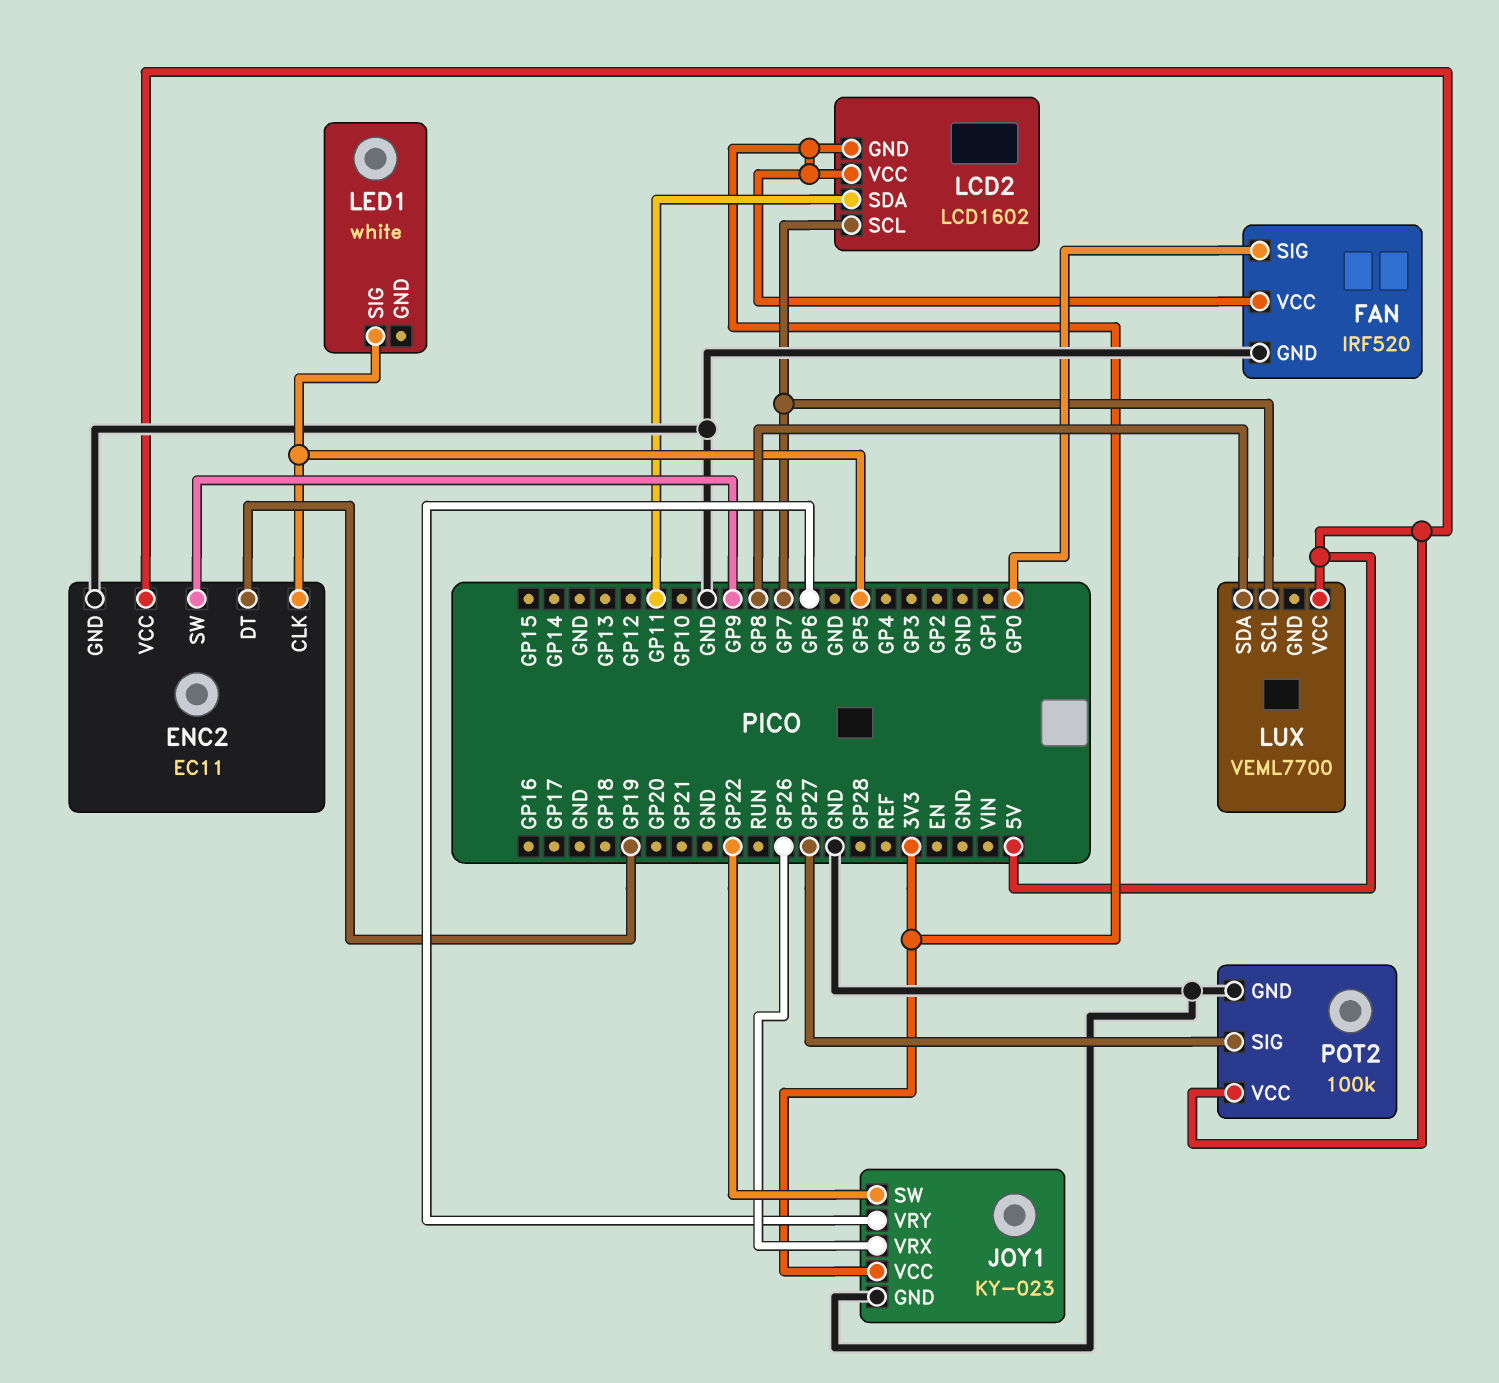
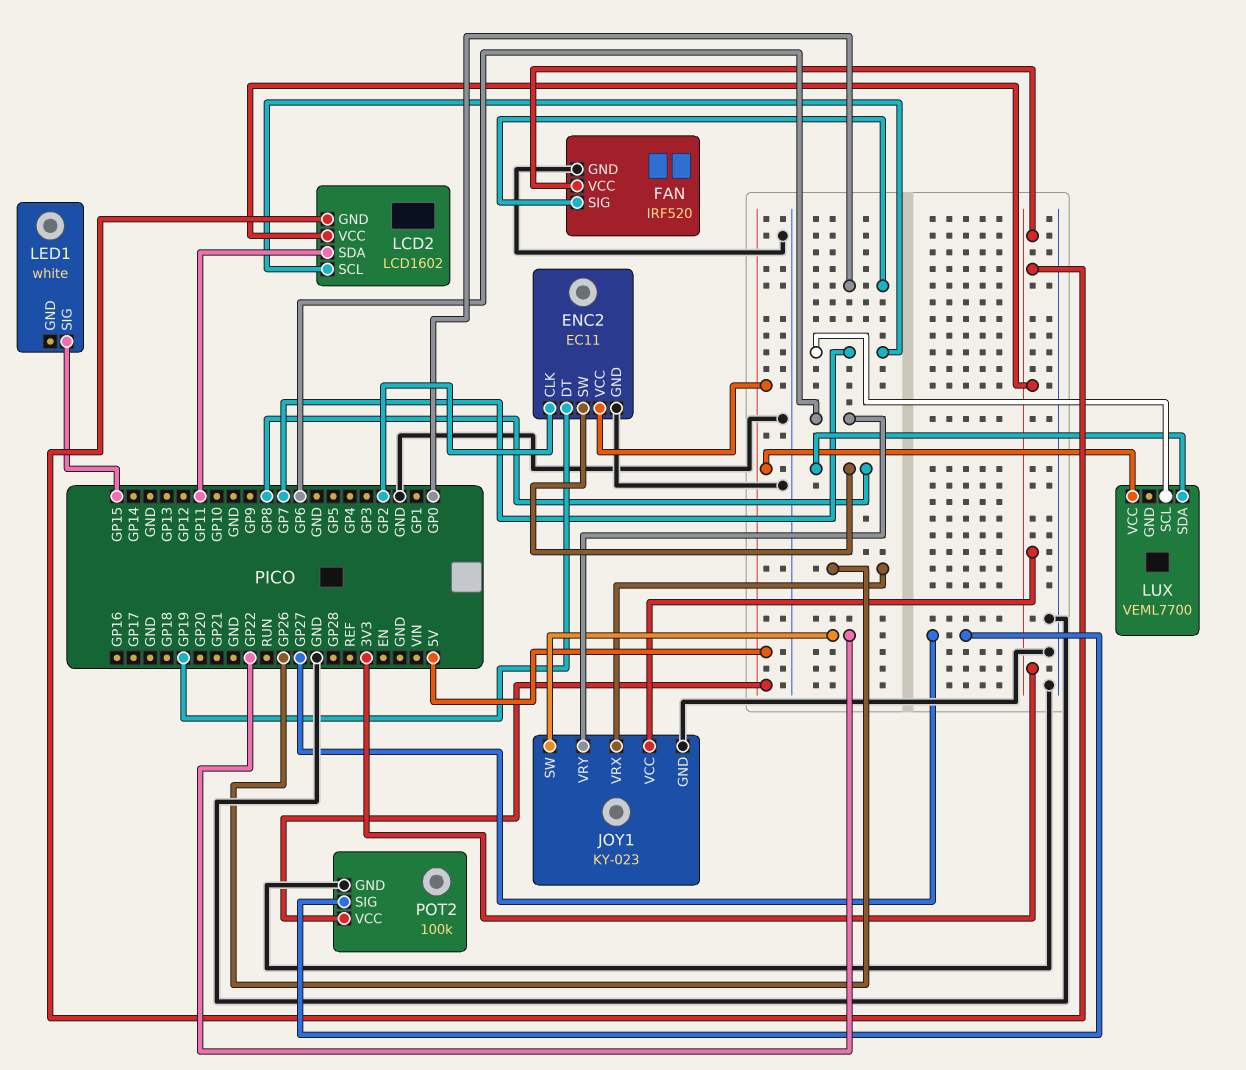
ENC2 pin CLK: GP5 -> GP2
ENC2 pin SW: GP9 -> GP8
LED1 pin SIG: GP5 -> GP15

